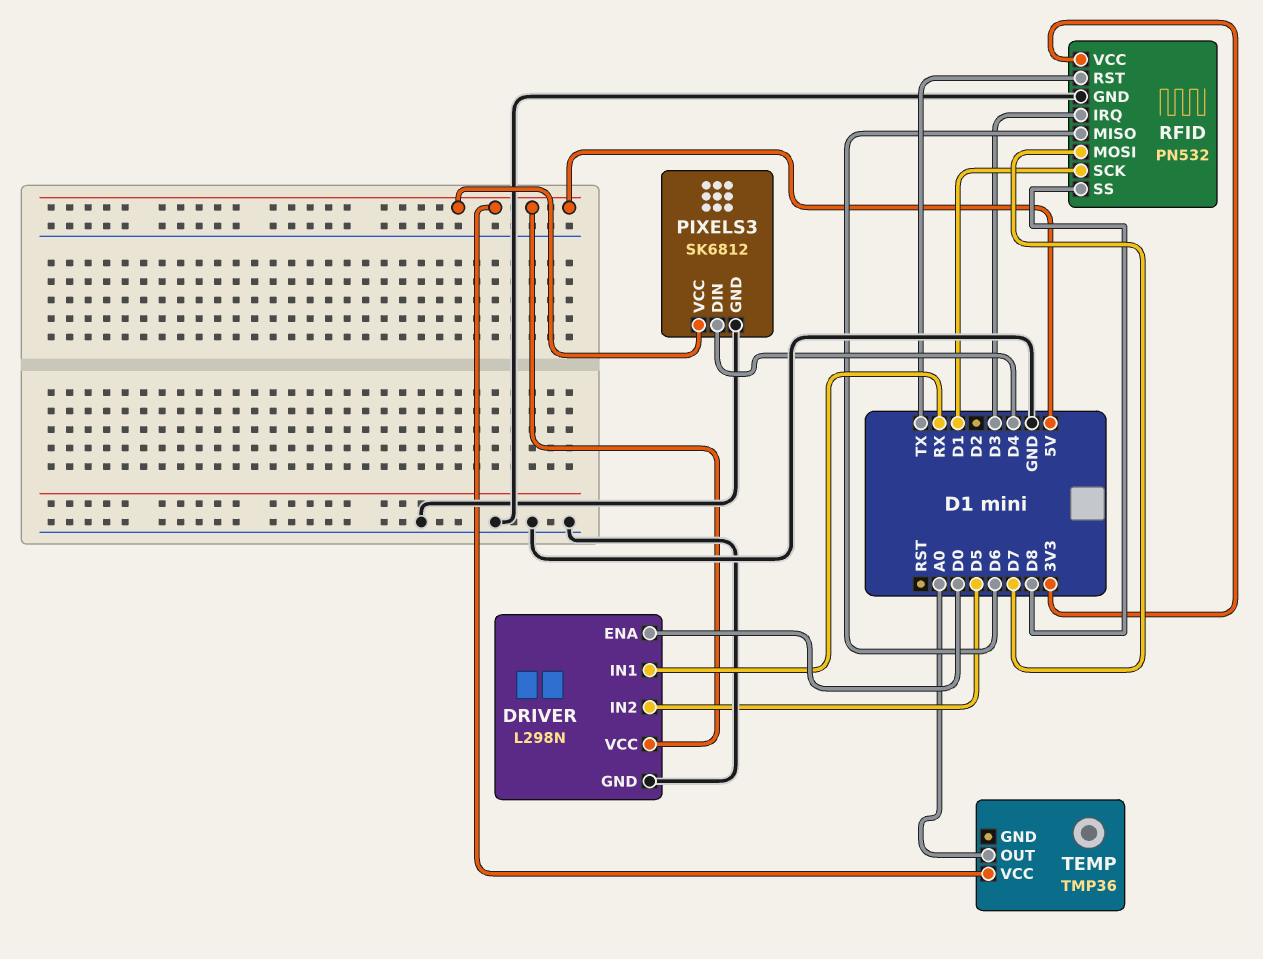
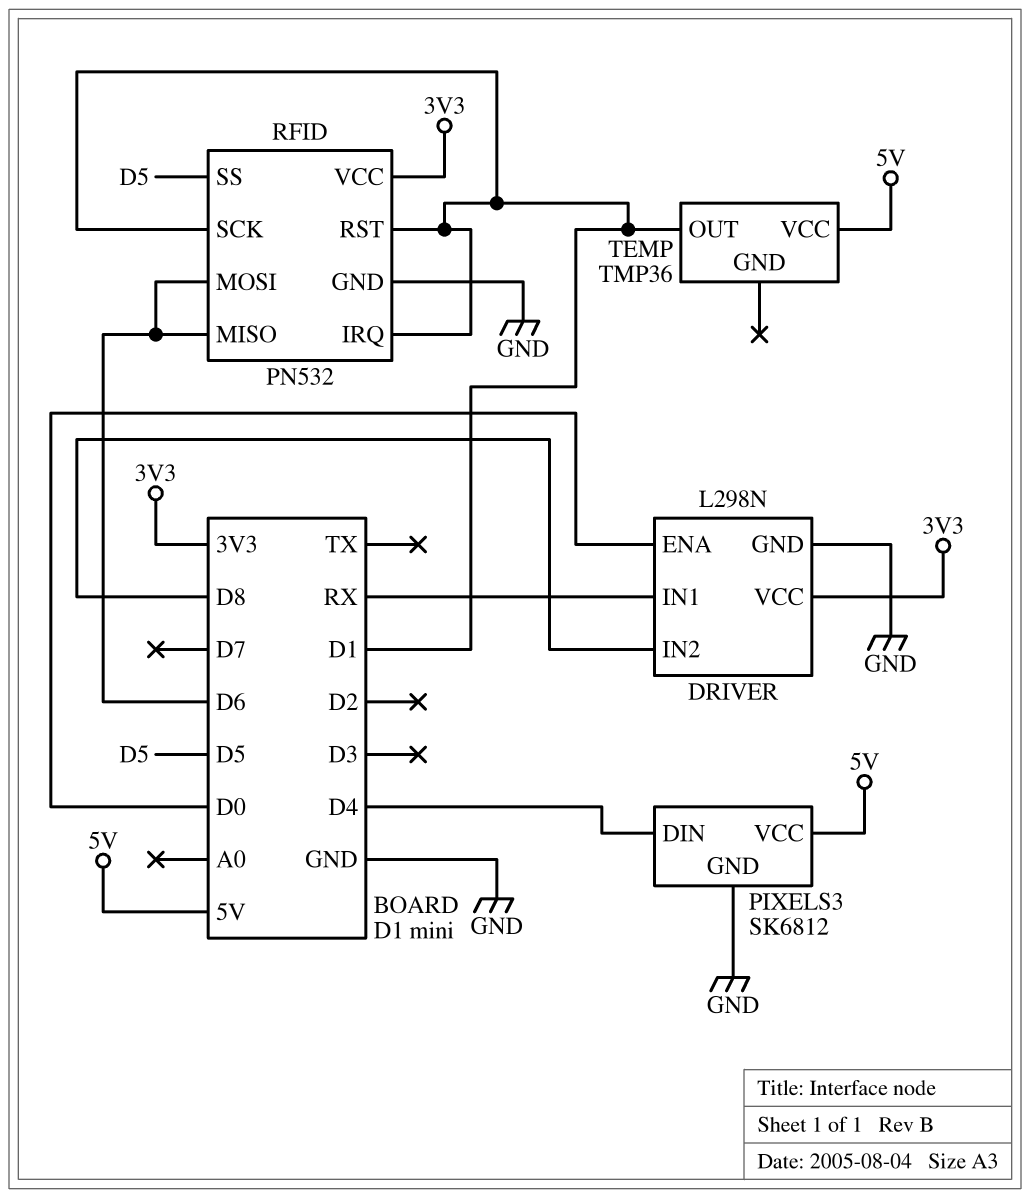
DRIVER pin IN2: D5 -> D8
DRIVER pin VCC: 5V -> 3V3
RFID pin IRQ: D3 -> D1
RFID pin MOSI: D7 -> D6
RFID pin RST: TX -> D1
RFID pin SS: D8 -> D5
TEMP pin OUT: A0 -> D1

